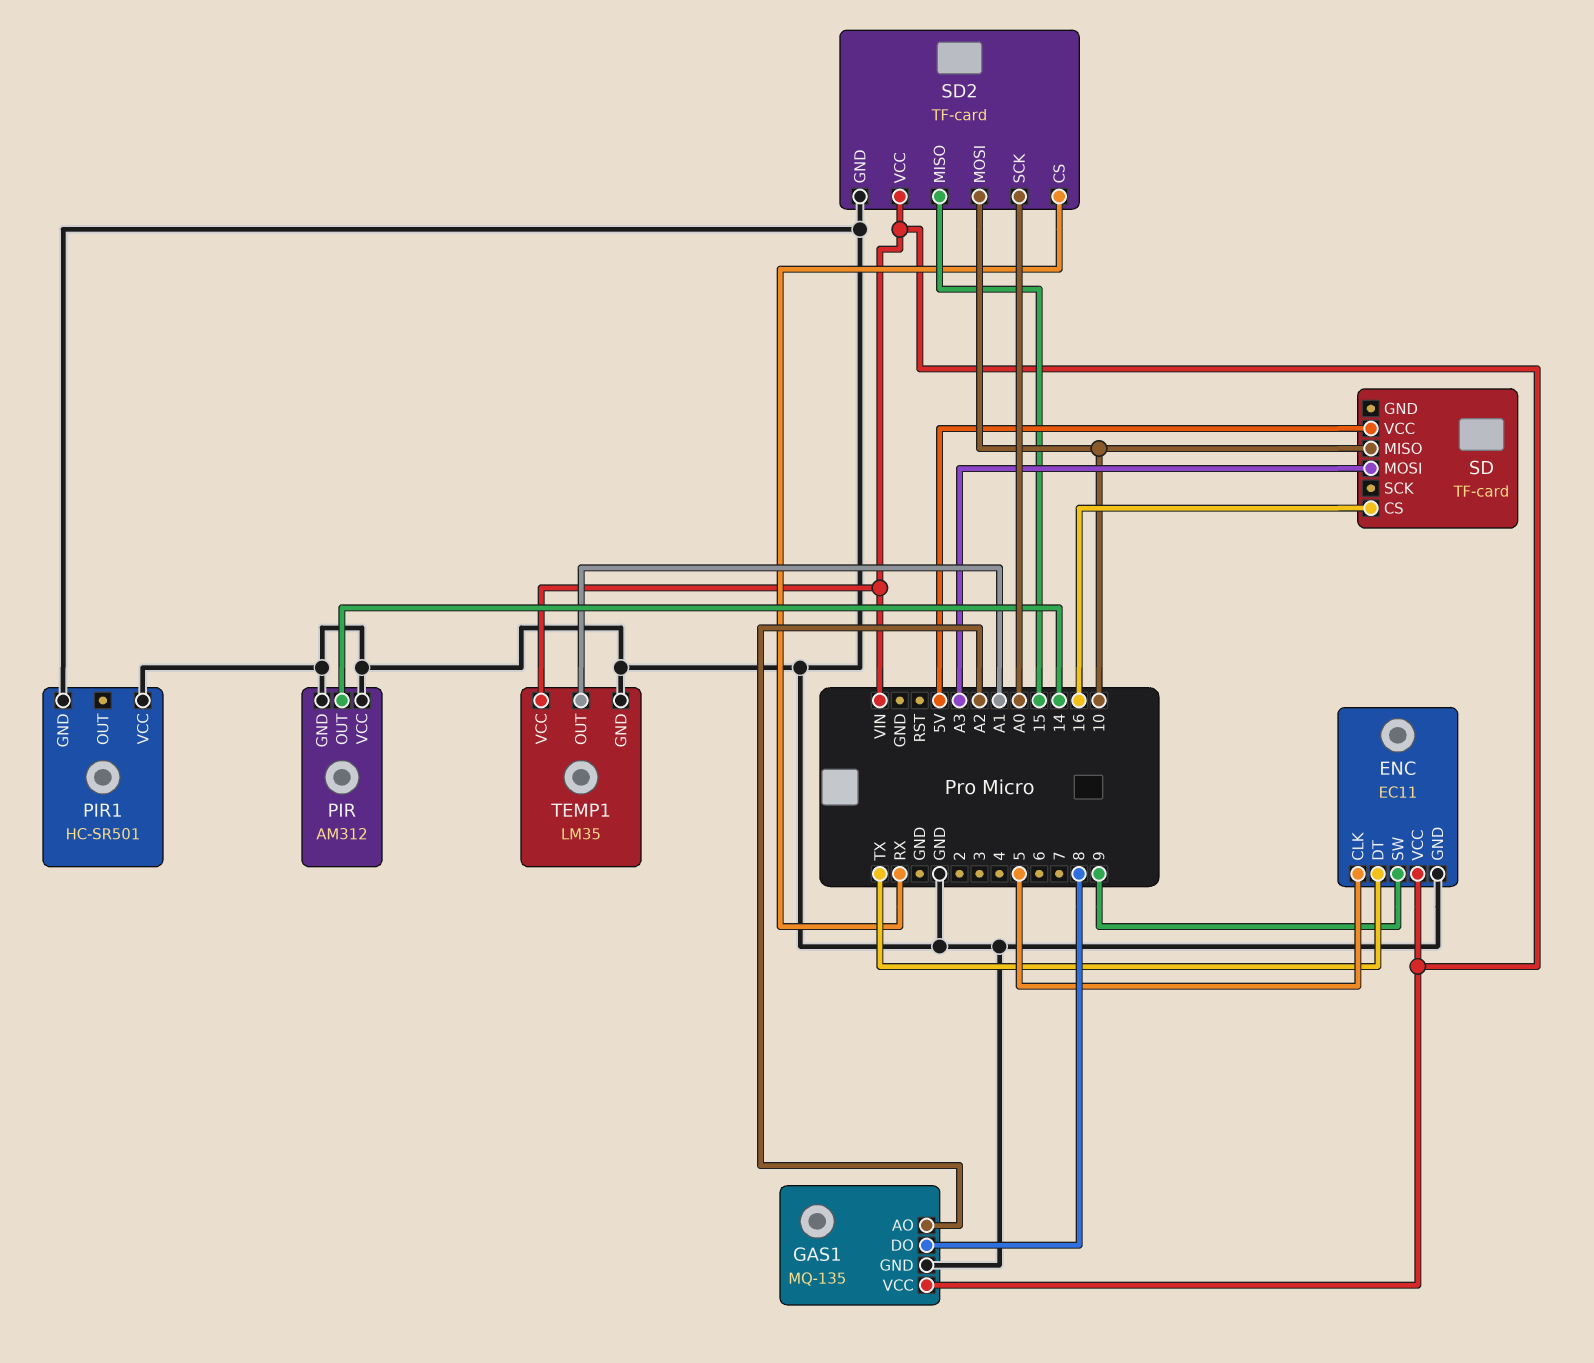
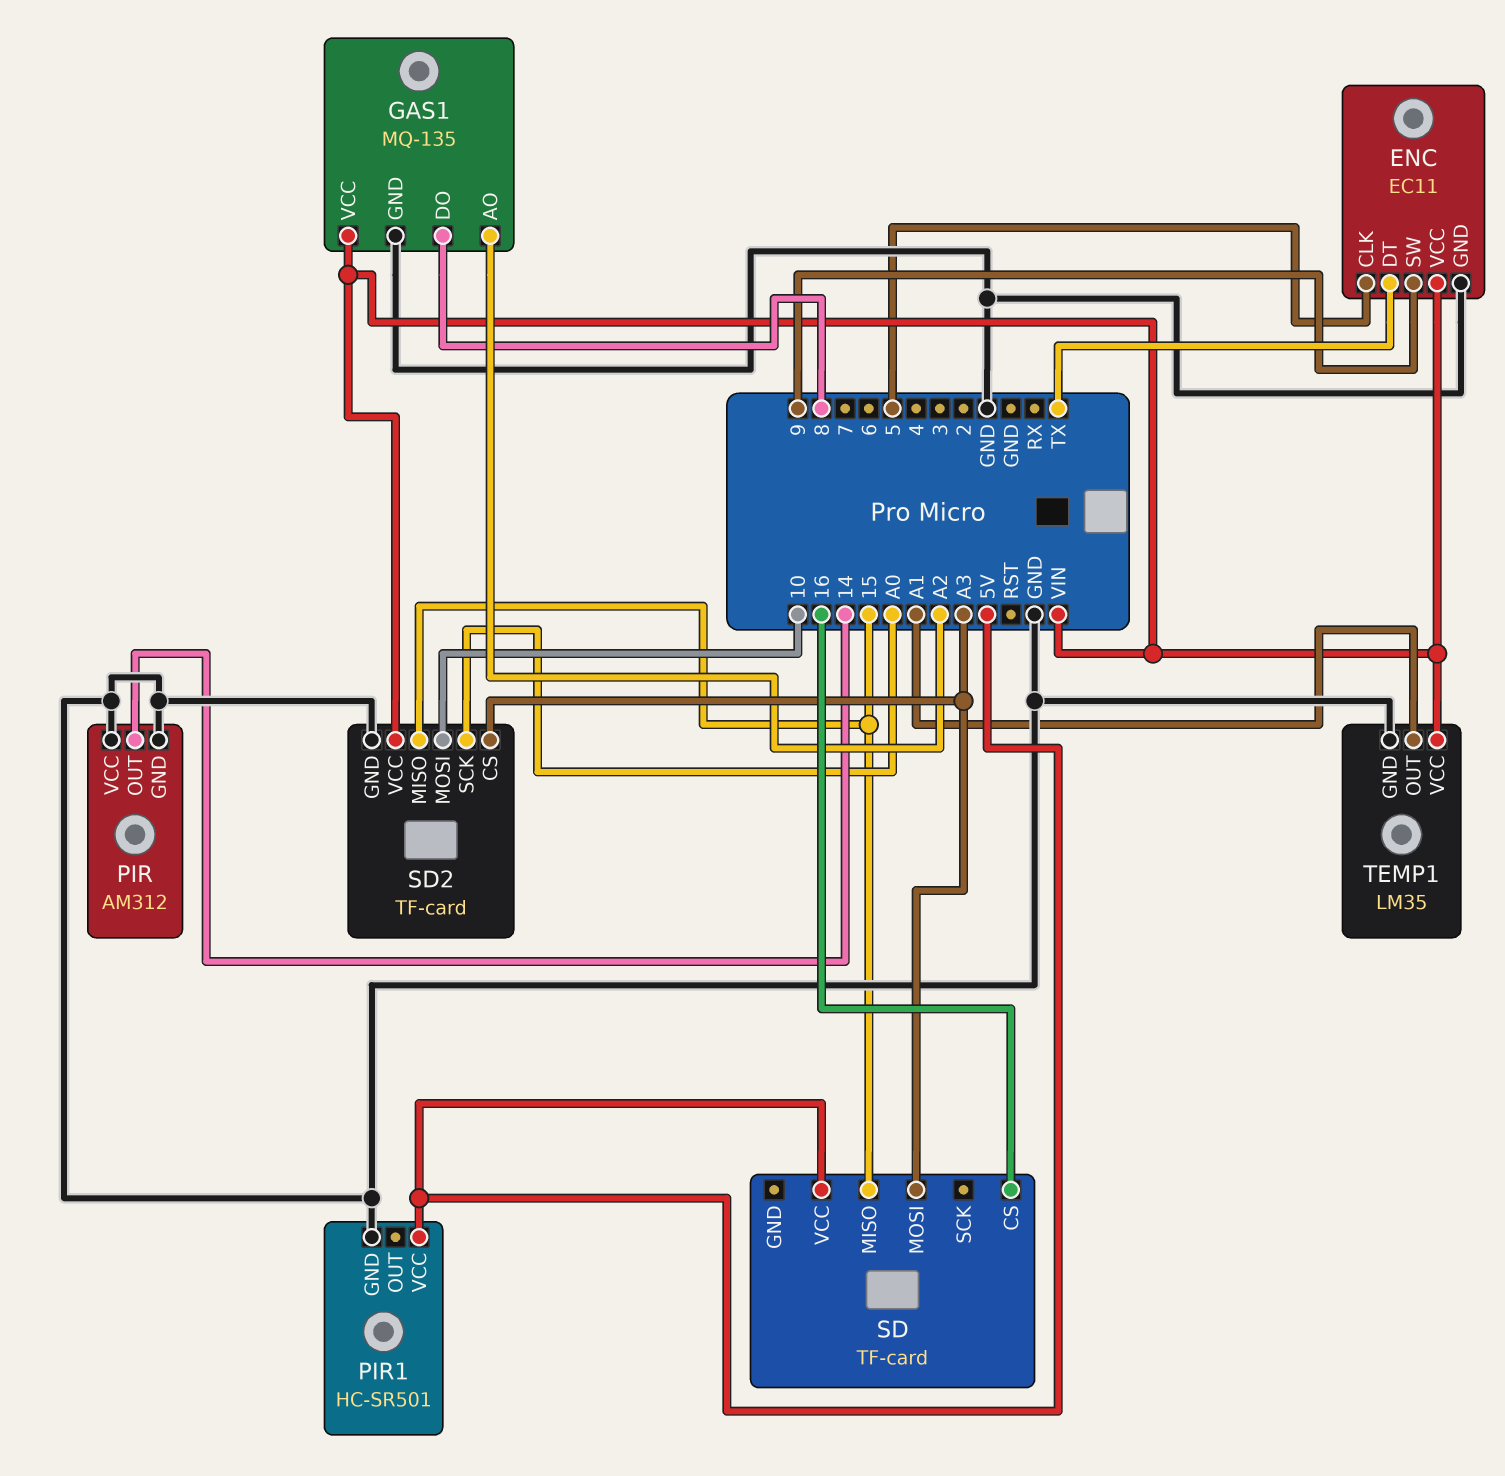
PIR1 pin VCC: GND -> 5V
SD pin MISO: 10 -> 15
SD2 pin CS: RX -> A3

